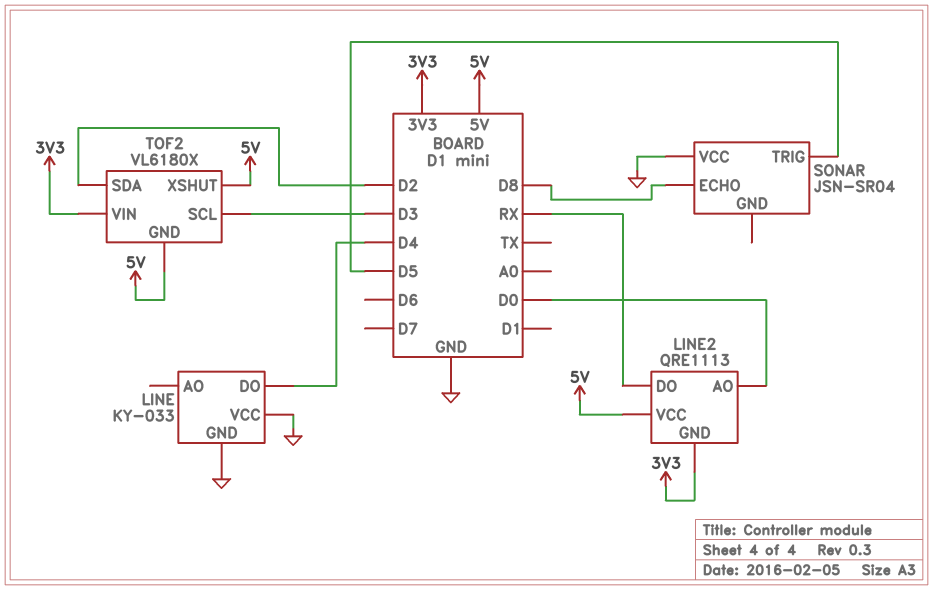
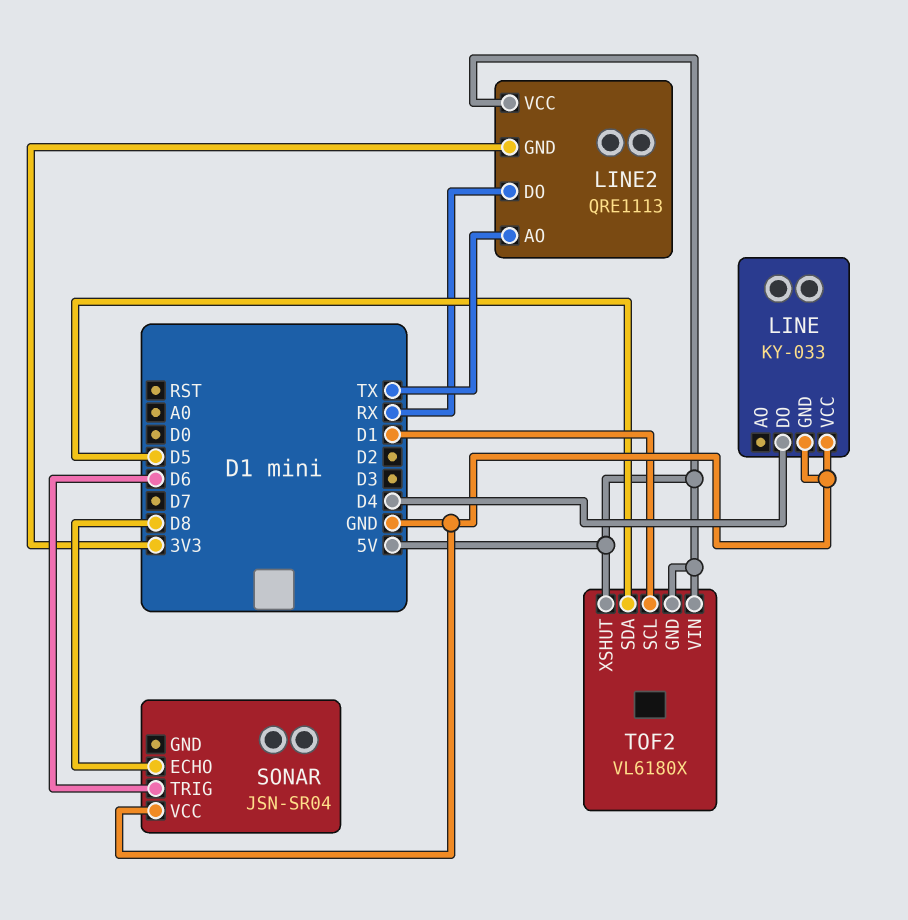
LINE2 pin AO: D0 -> TX
SONAR pin TRIG: D5 -> D6
TOF2 pin SCL: D3 -> D1
TOF2 pin SDA: D2 -> D5
TOF2 pin VIN: 3V3 -> 5V

